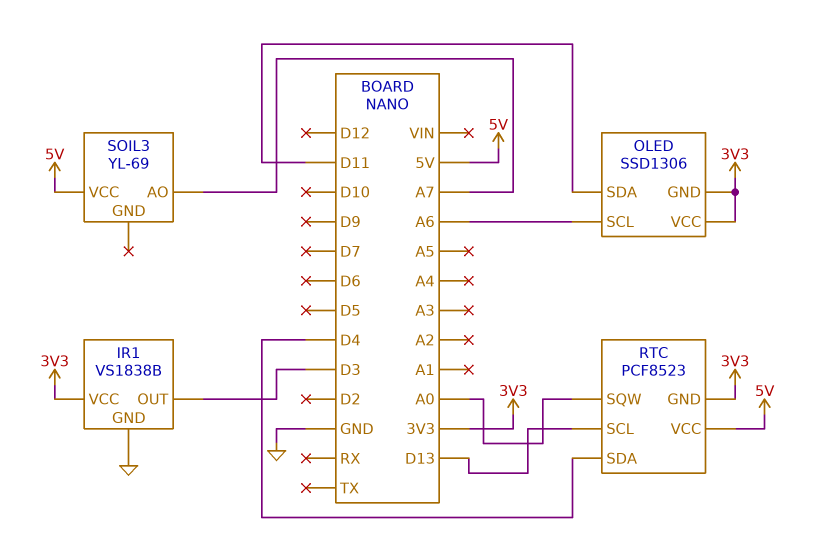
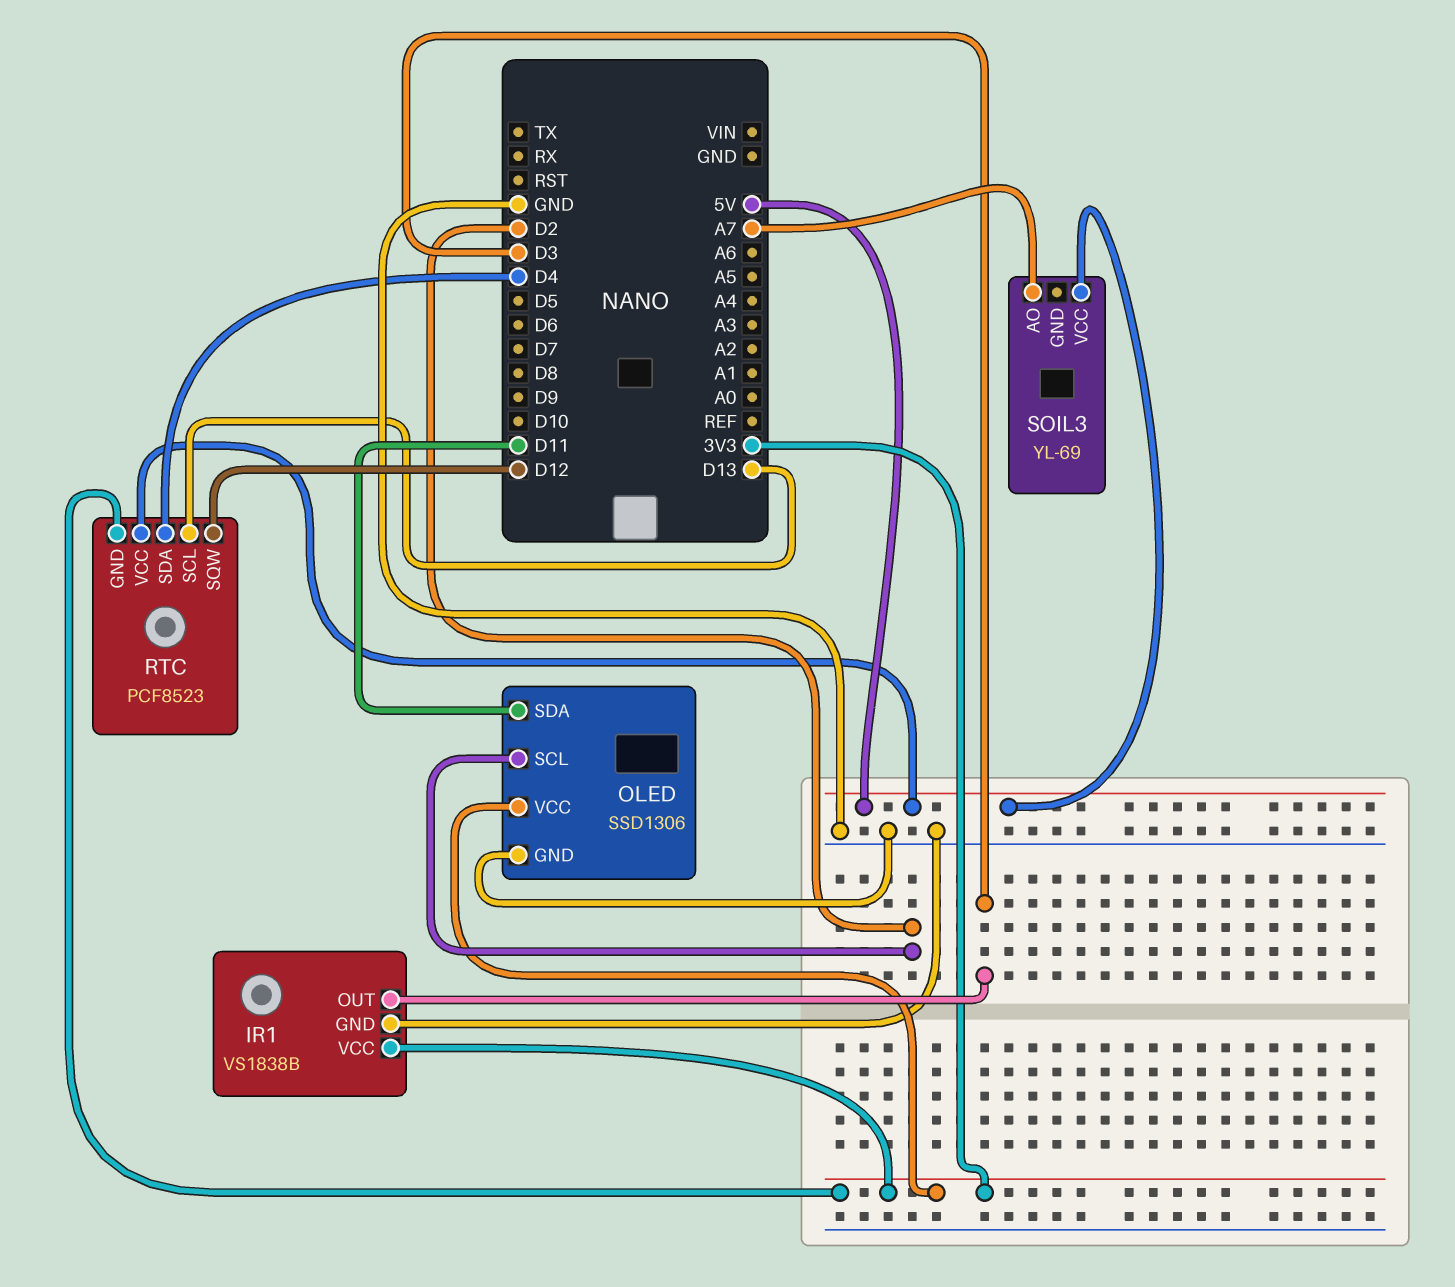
OLED pin GND: 3V3 -> GND
OLED pin SCL: A6 -> D2
RTC pin SQW: A0 -> D12

